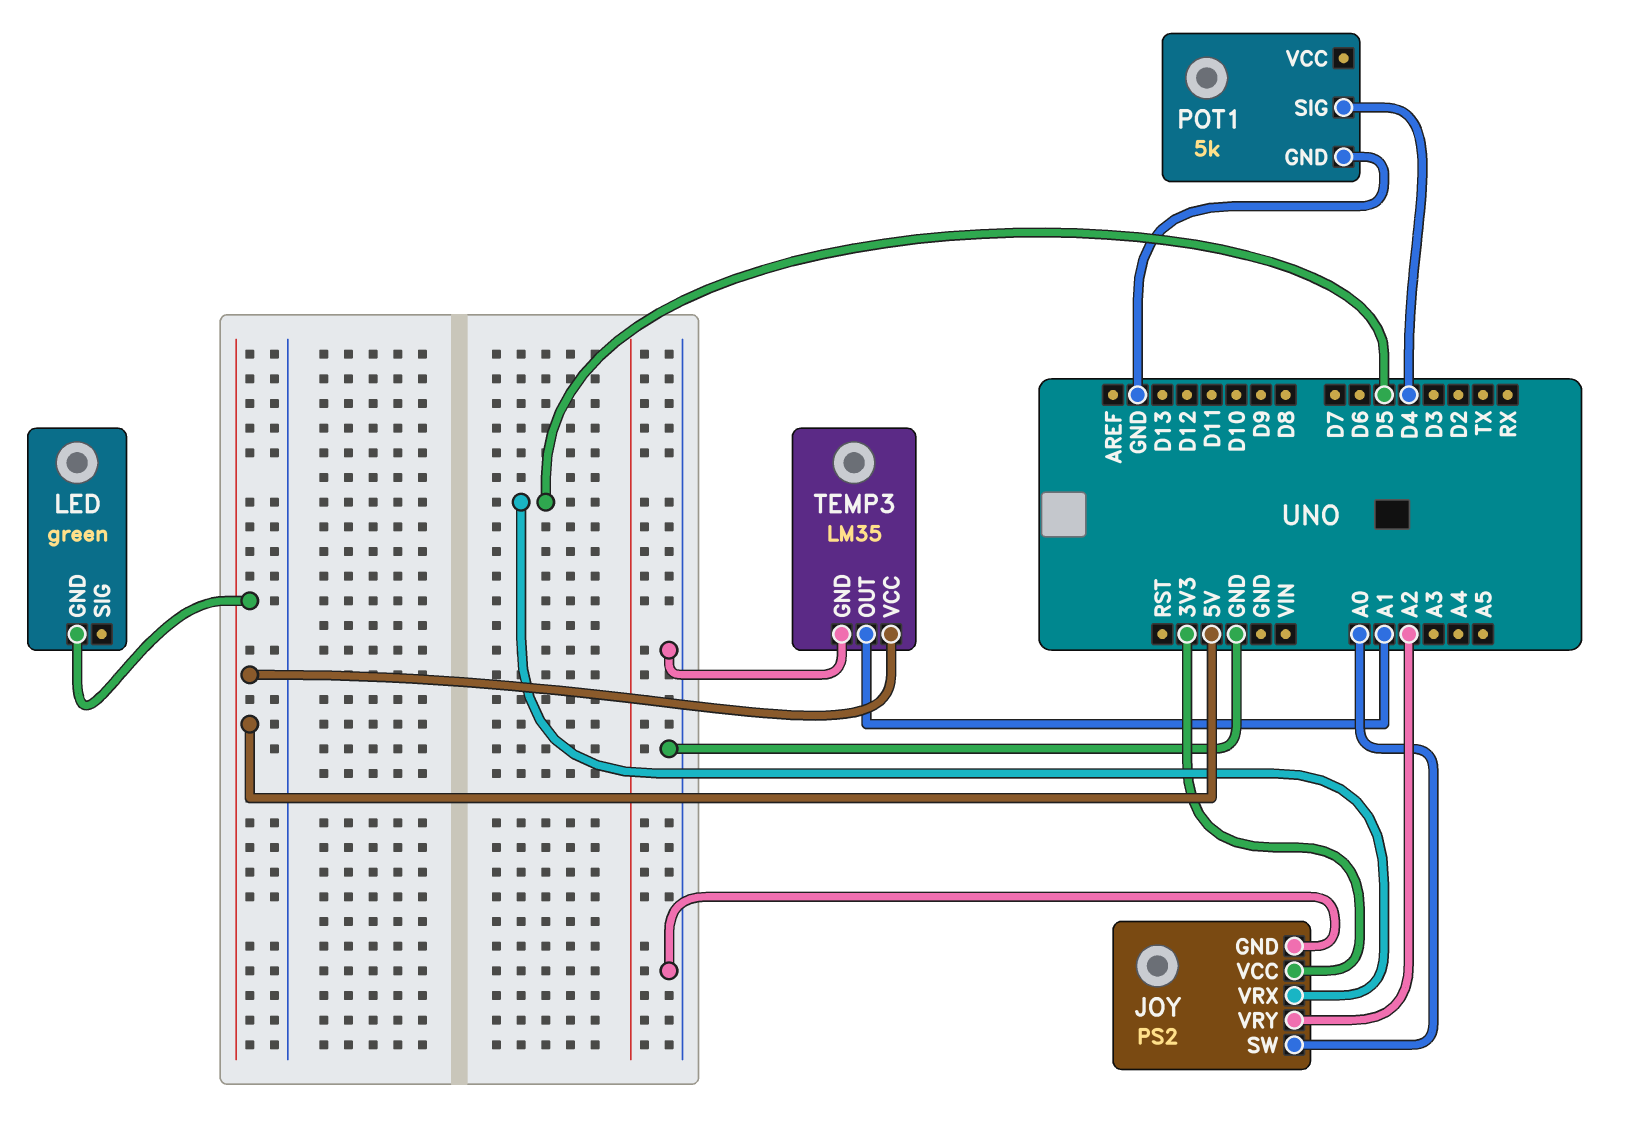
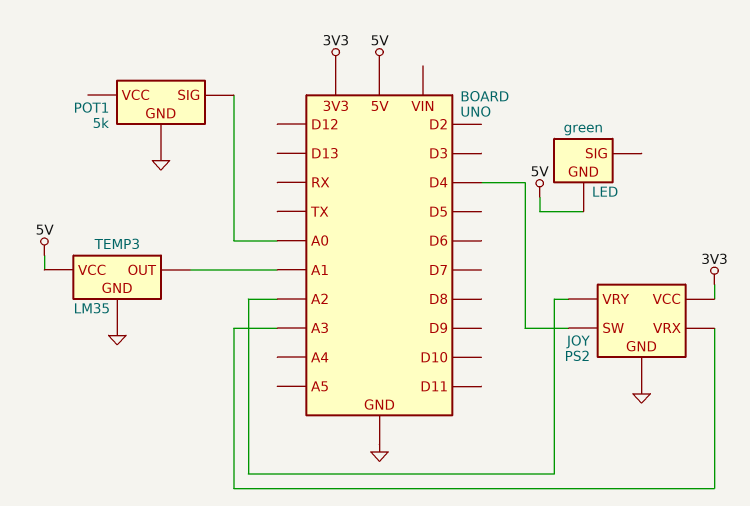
JOY pin SW: A0 -> D4
JOY pin VRX: D5 -> A3
POT1 pin SIG: D4 -> A0

